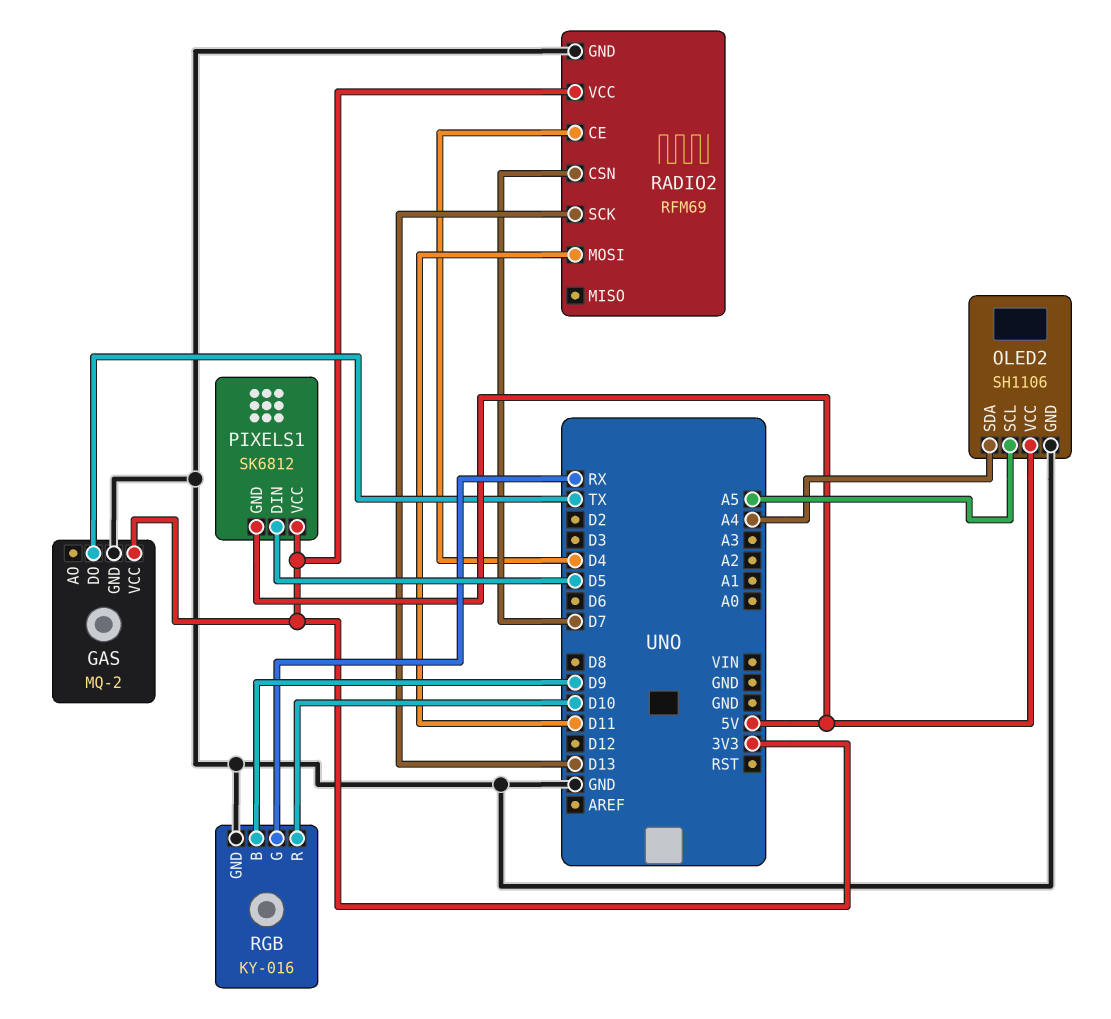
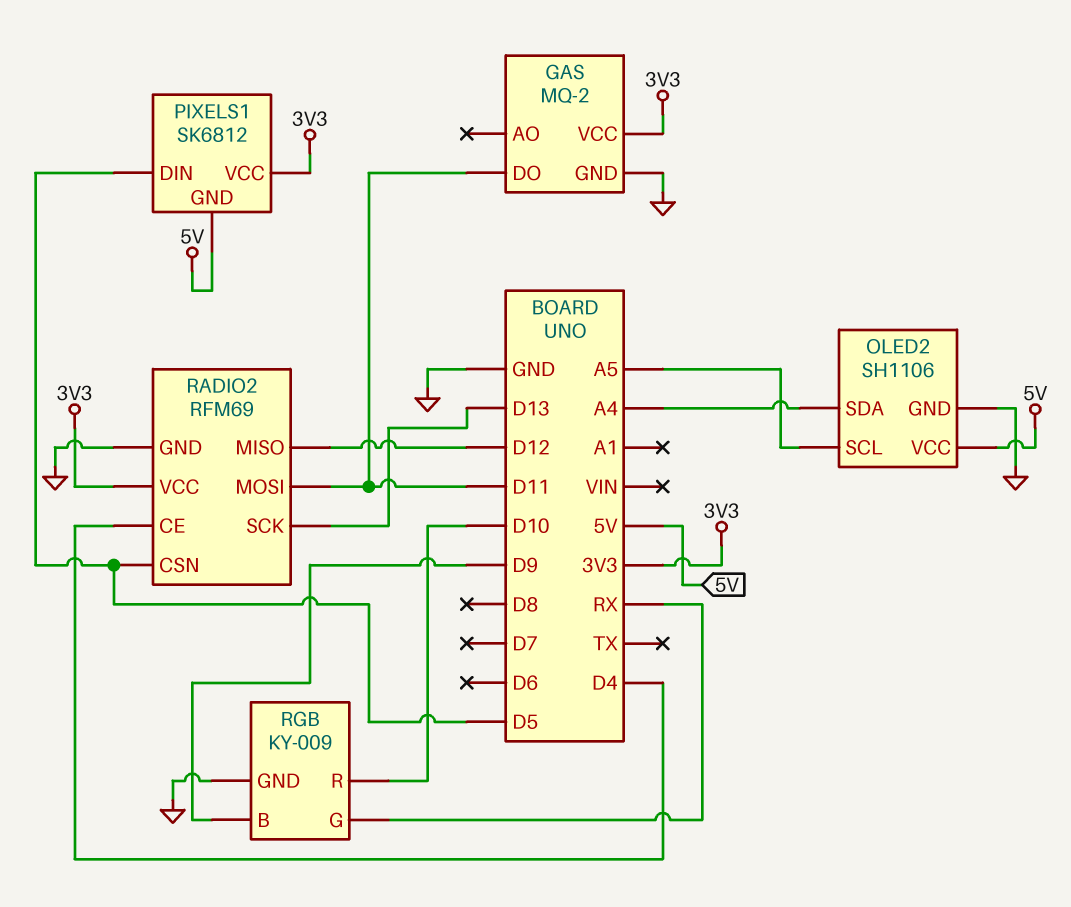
GAS pin DO: TX -> D11
RADIO2 pin CSN: D7 -> D5
RADIO2 pin MISO: none -> D12
RGB: KY-016 -> KY-009

